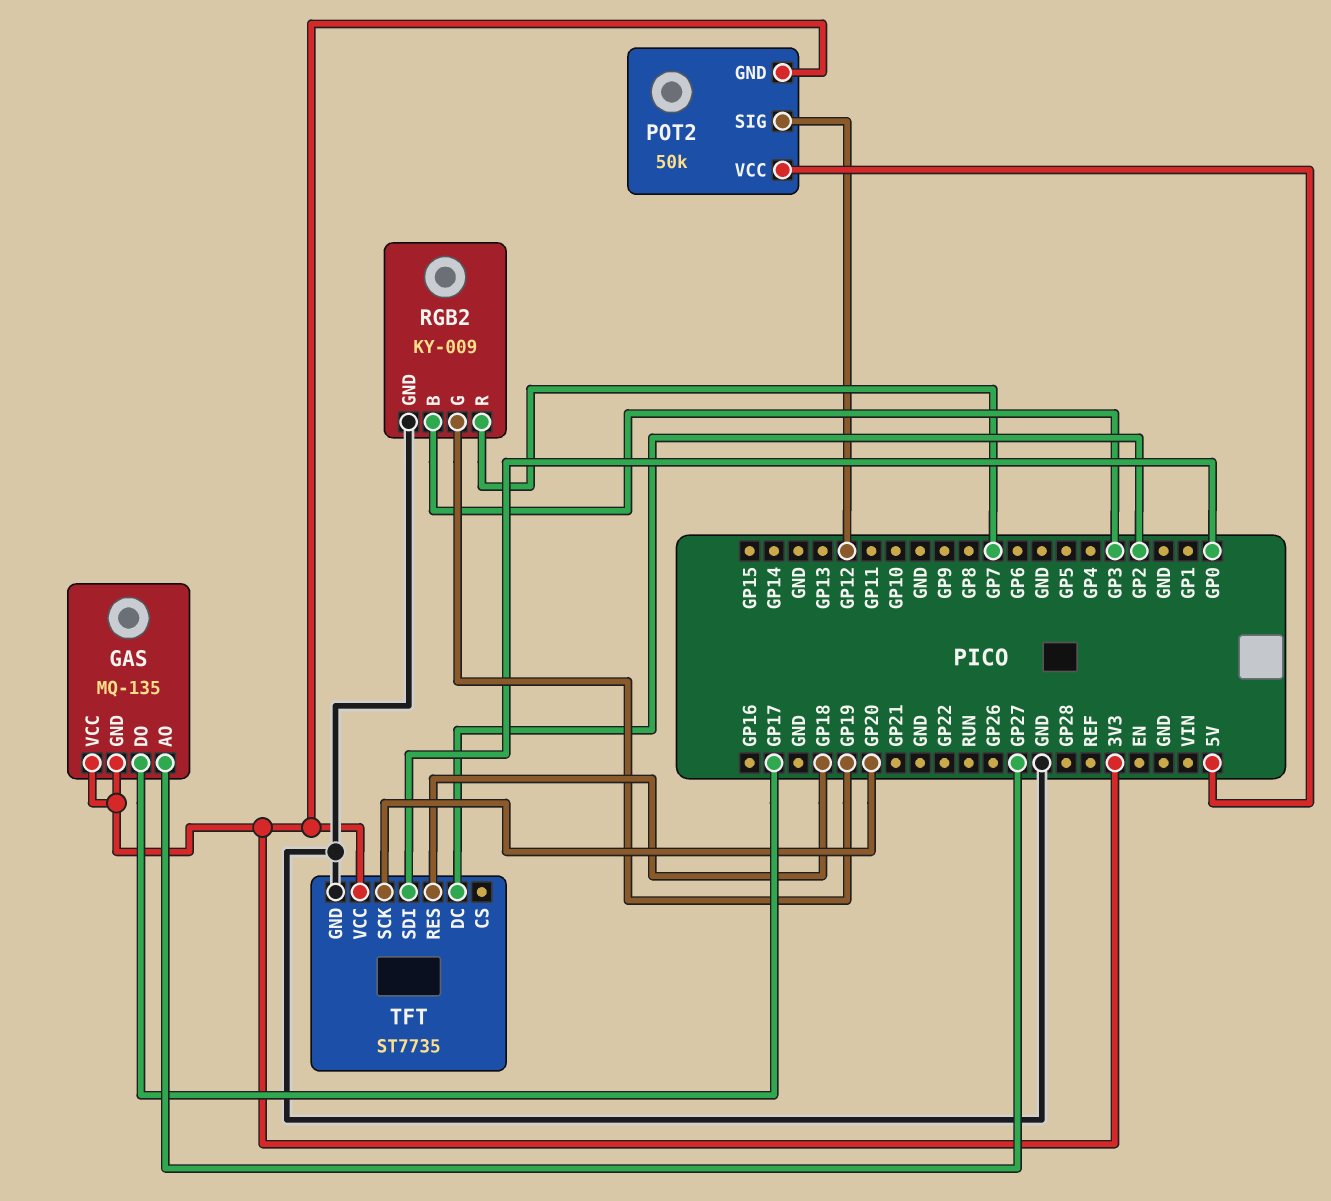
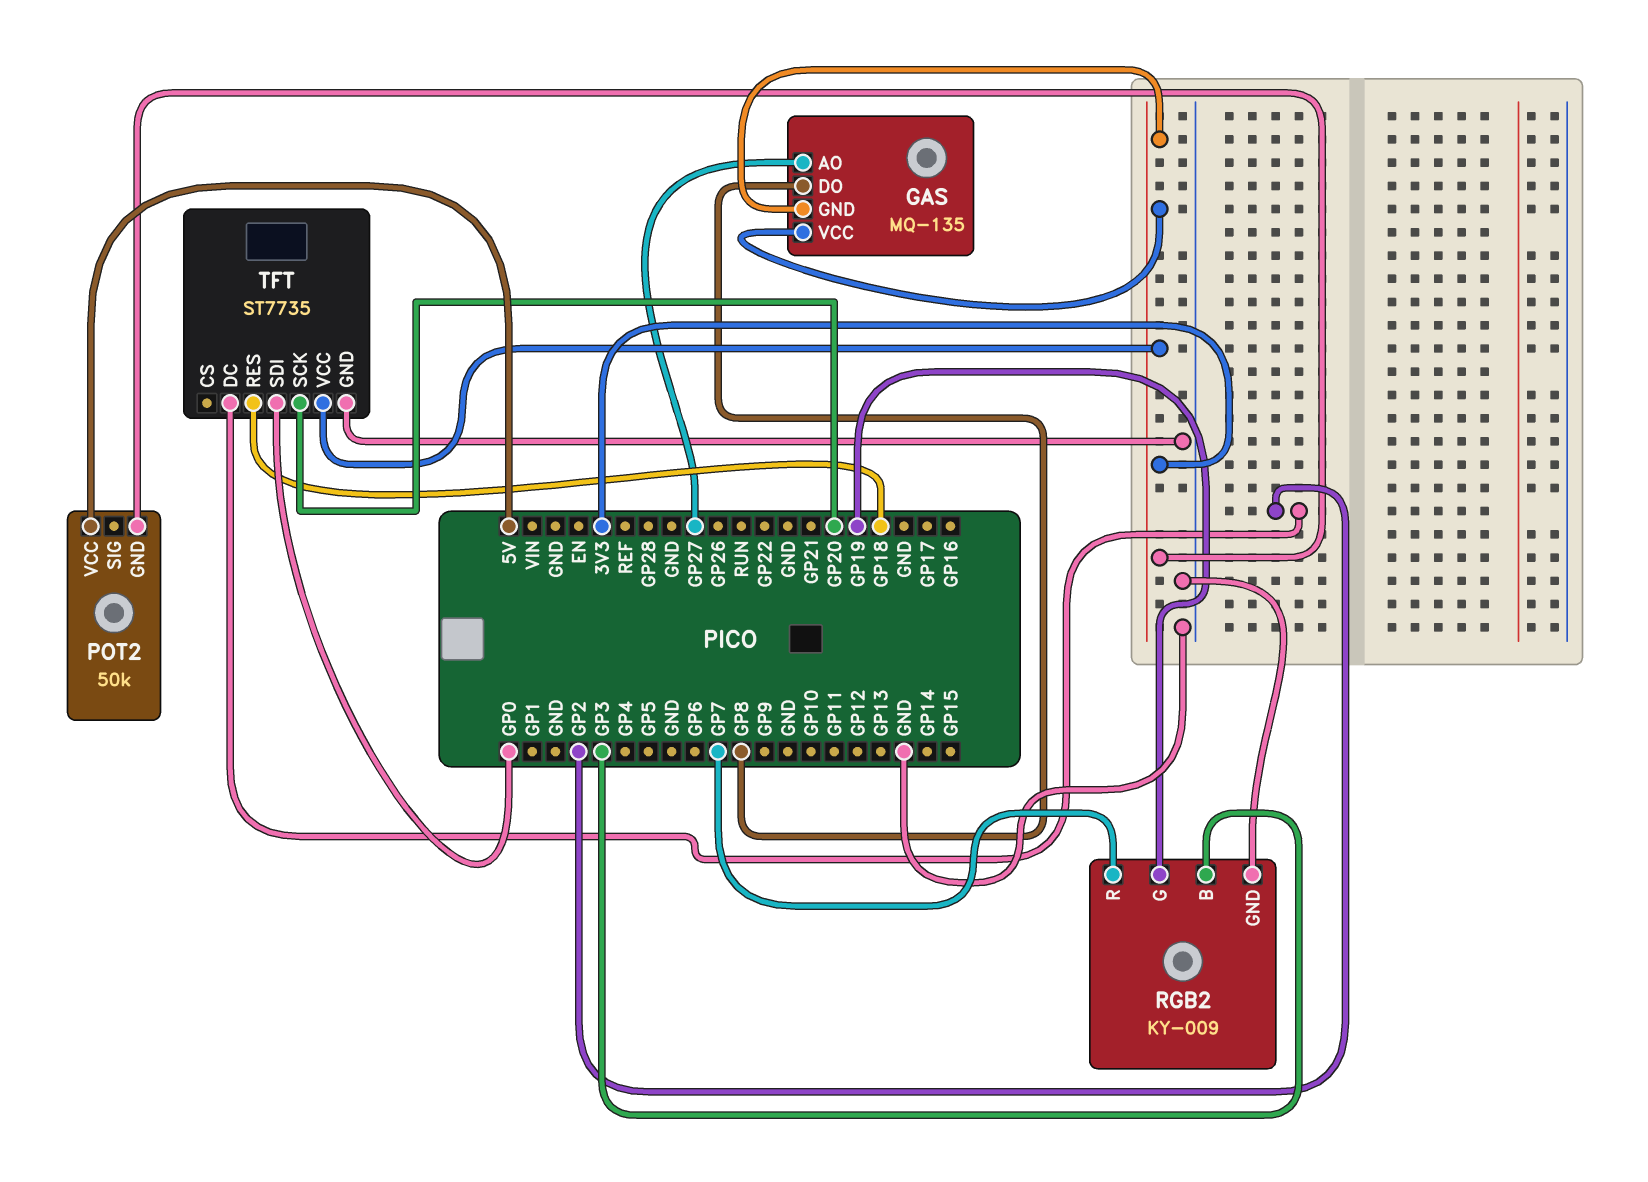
GAS pin DO: GP17 -> GP8
POT2 pin SIG: GP12 -> none

